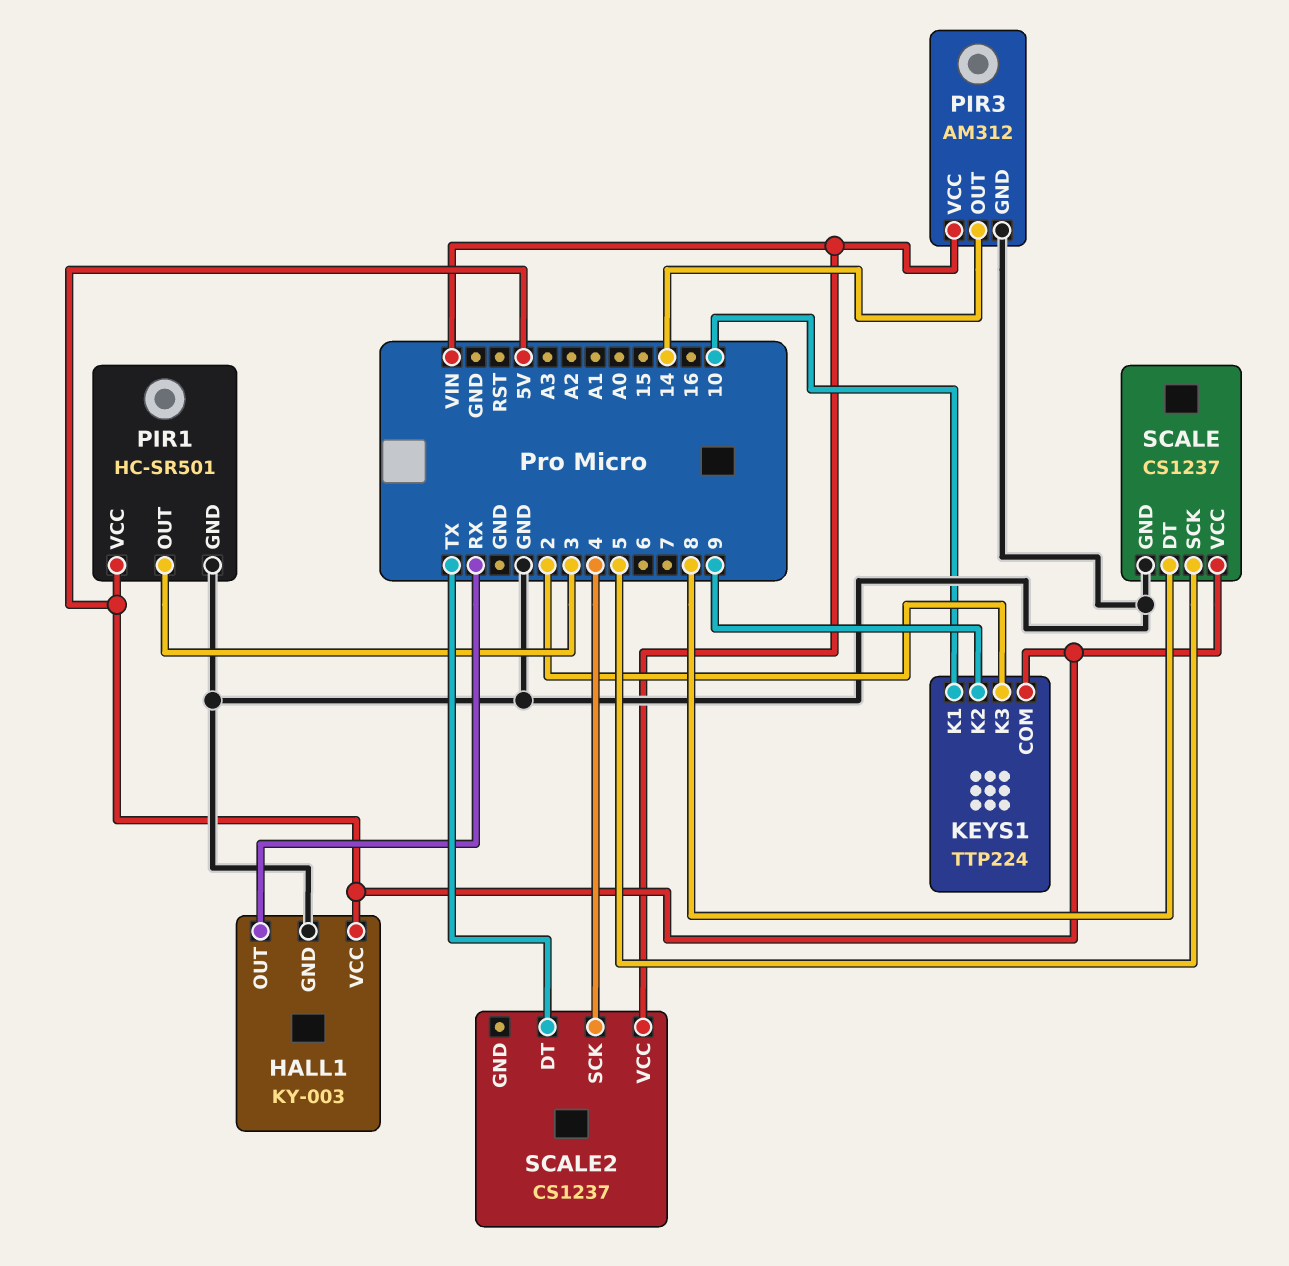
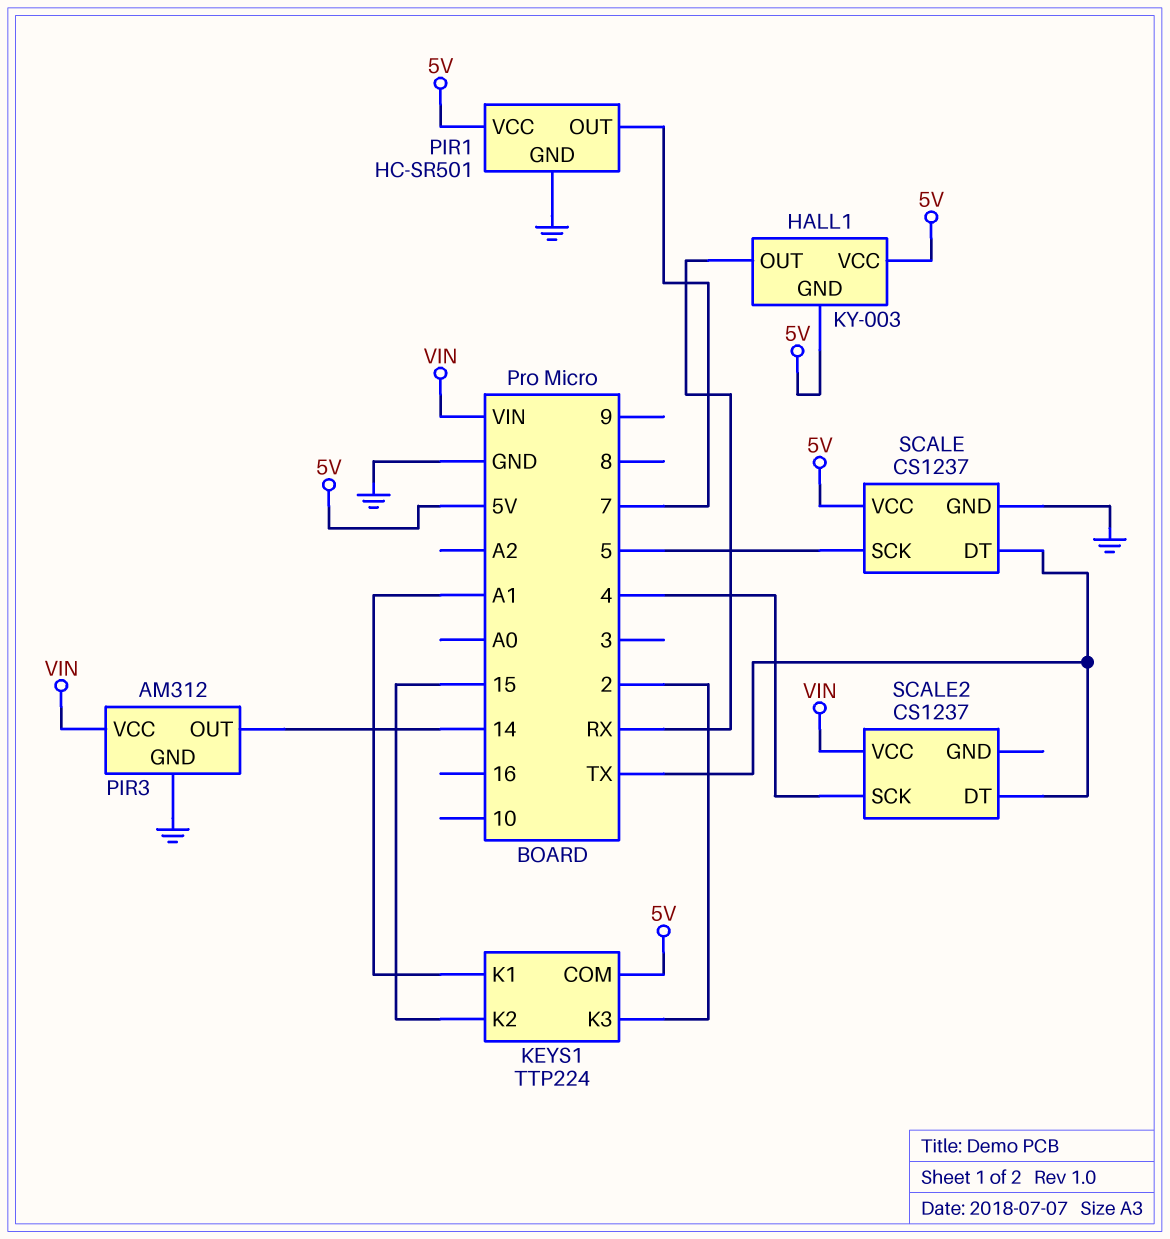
HALL1 pin GND: GND -> 5V
KEYS1 pin K1: 10 -> A1
KEYS1 pin K2: 9 -> 15
PIR1 pin OUT: 3 -> 7
SCALE pin DT: 8 -> TX

